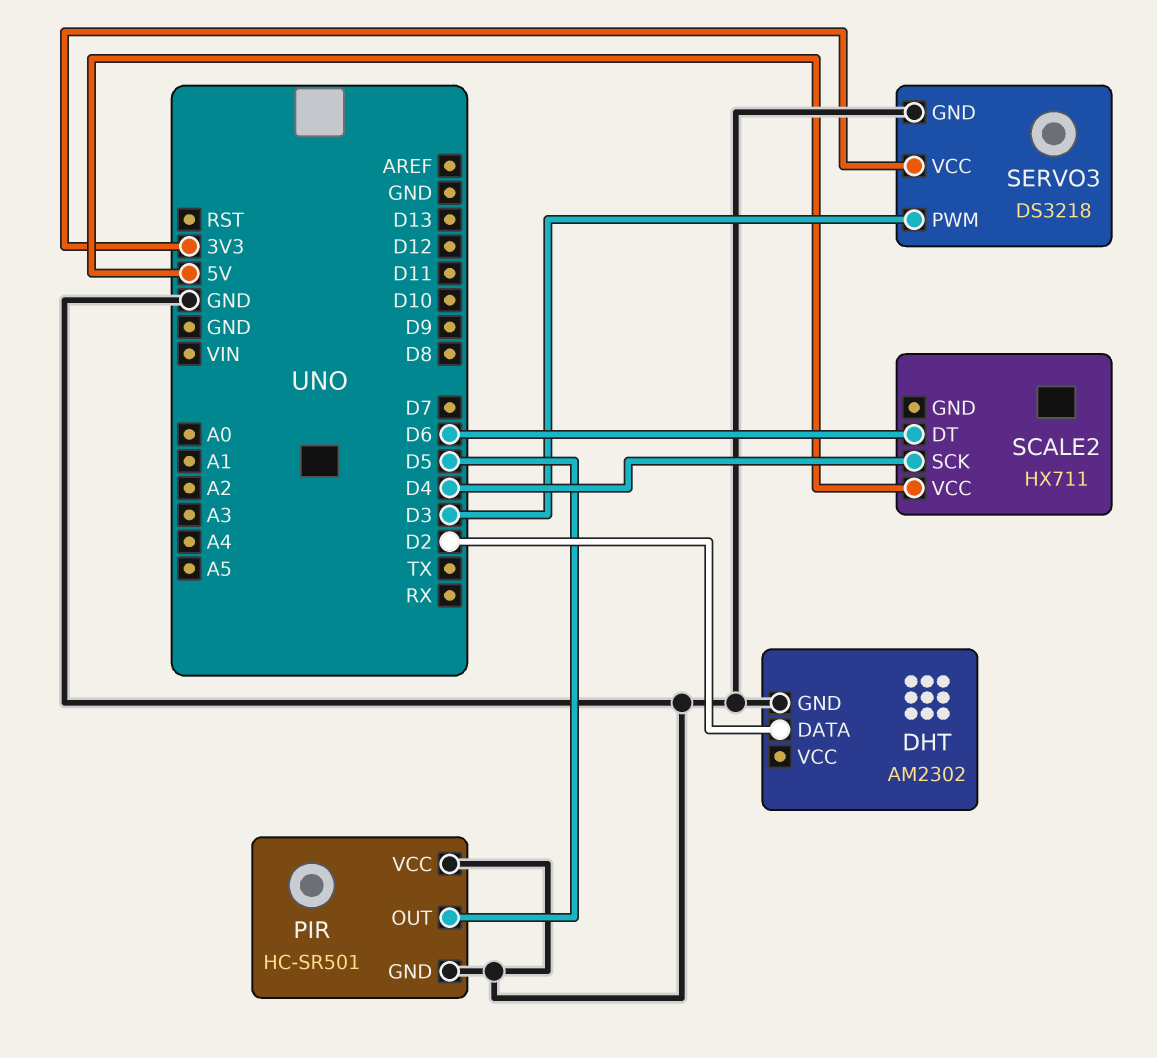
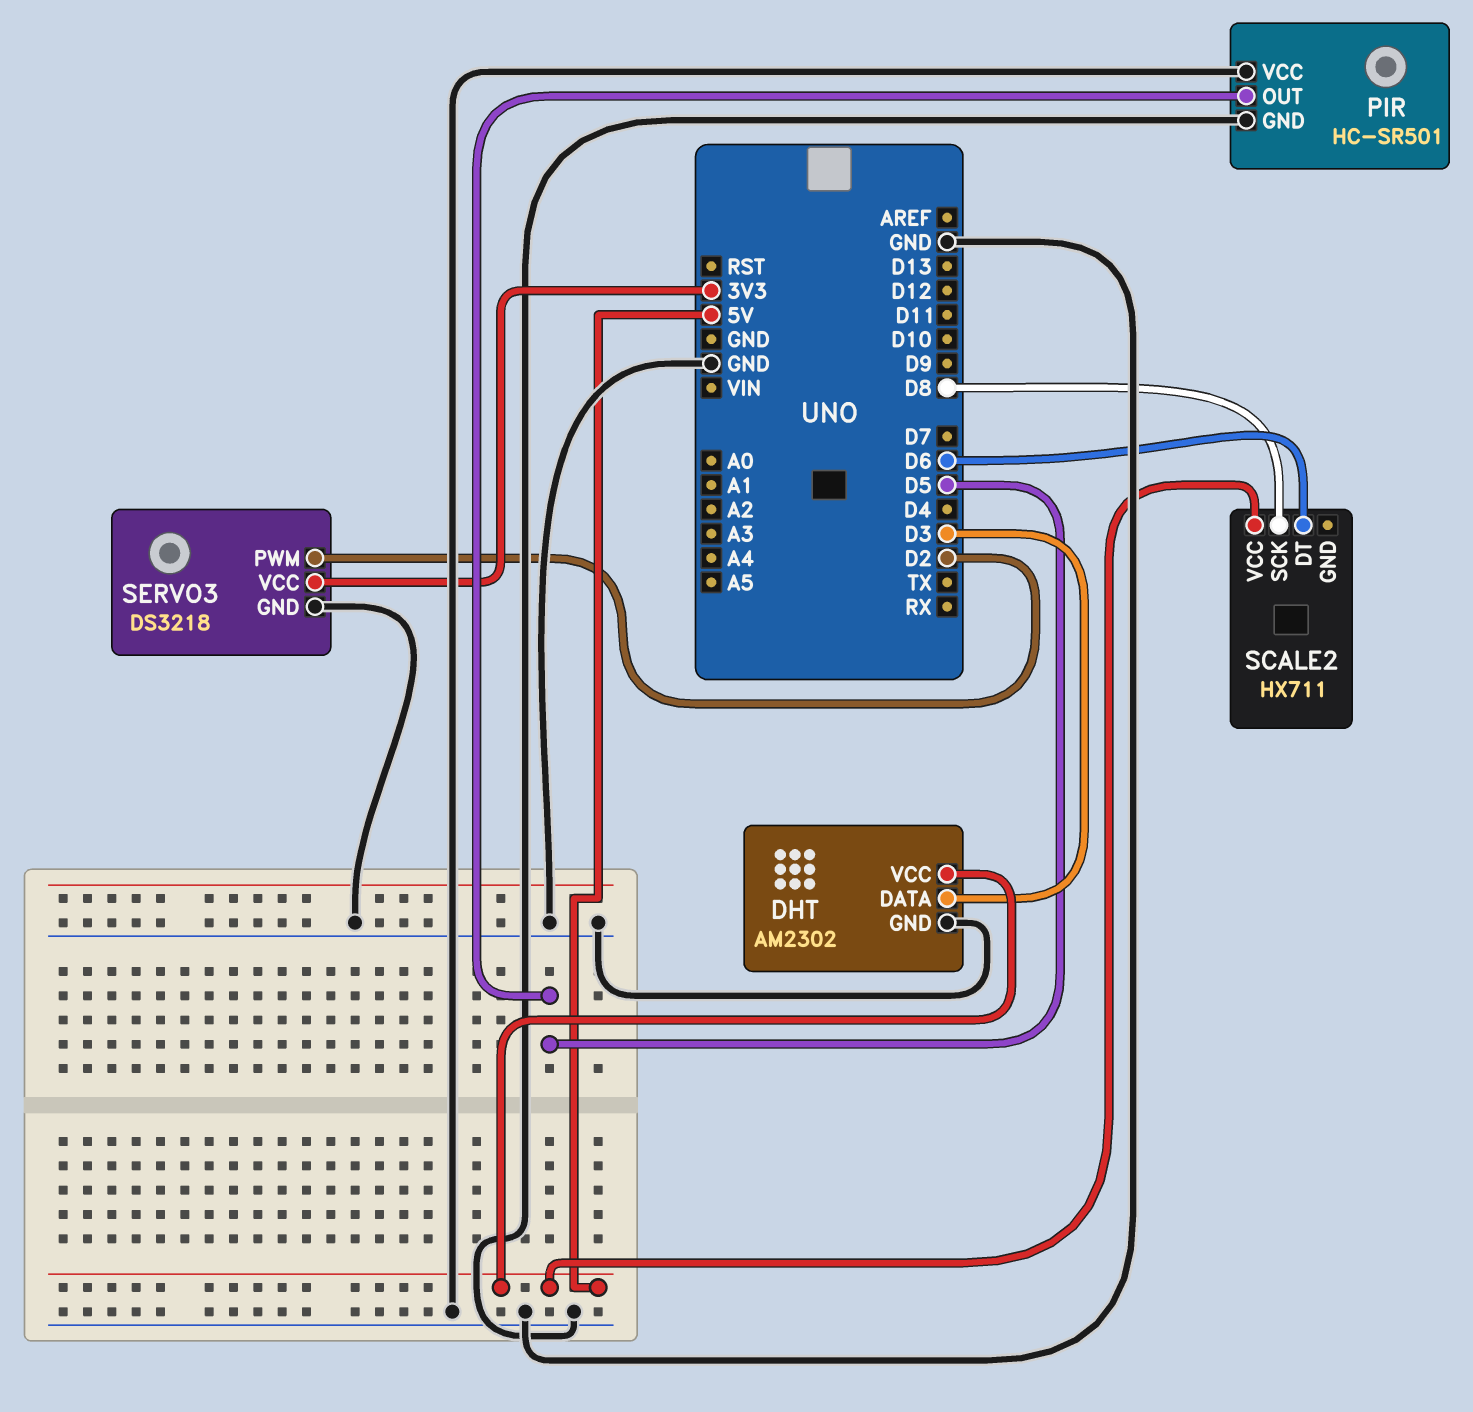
DHT pin DATA: D2 -> D3
DHT pin VCC: none -> 5V
SCALE2 pin SCK: D4 -> D8
SERVO3 pin PWM: D3 -> D2

